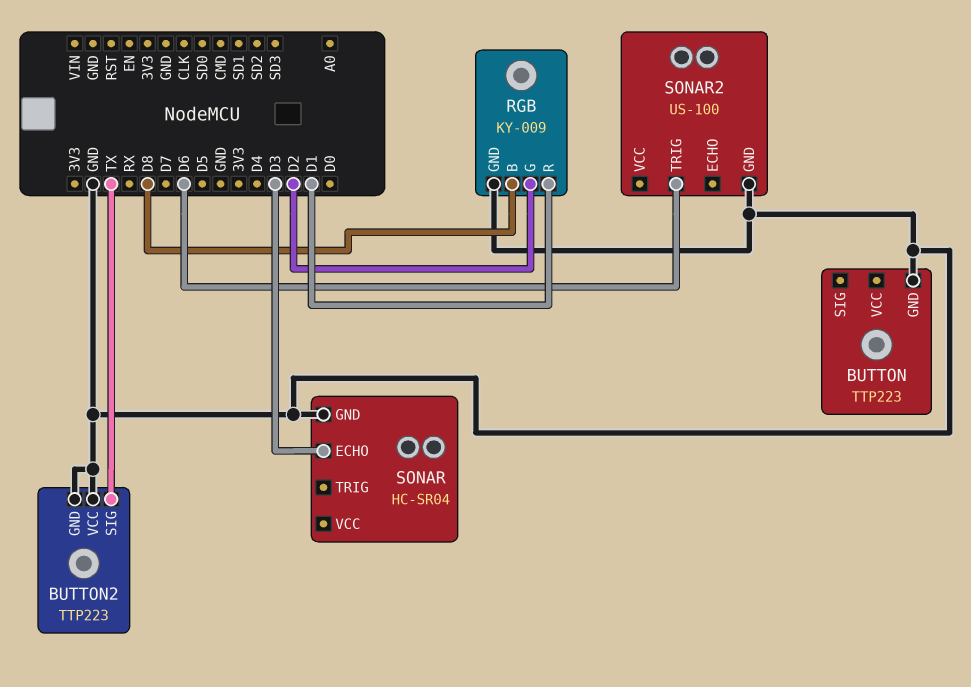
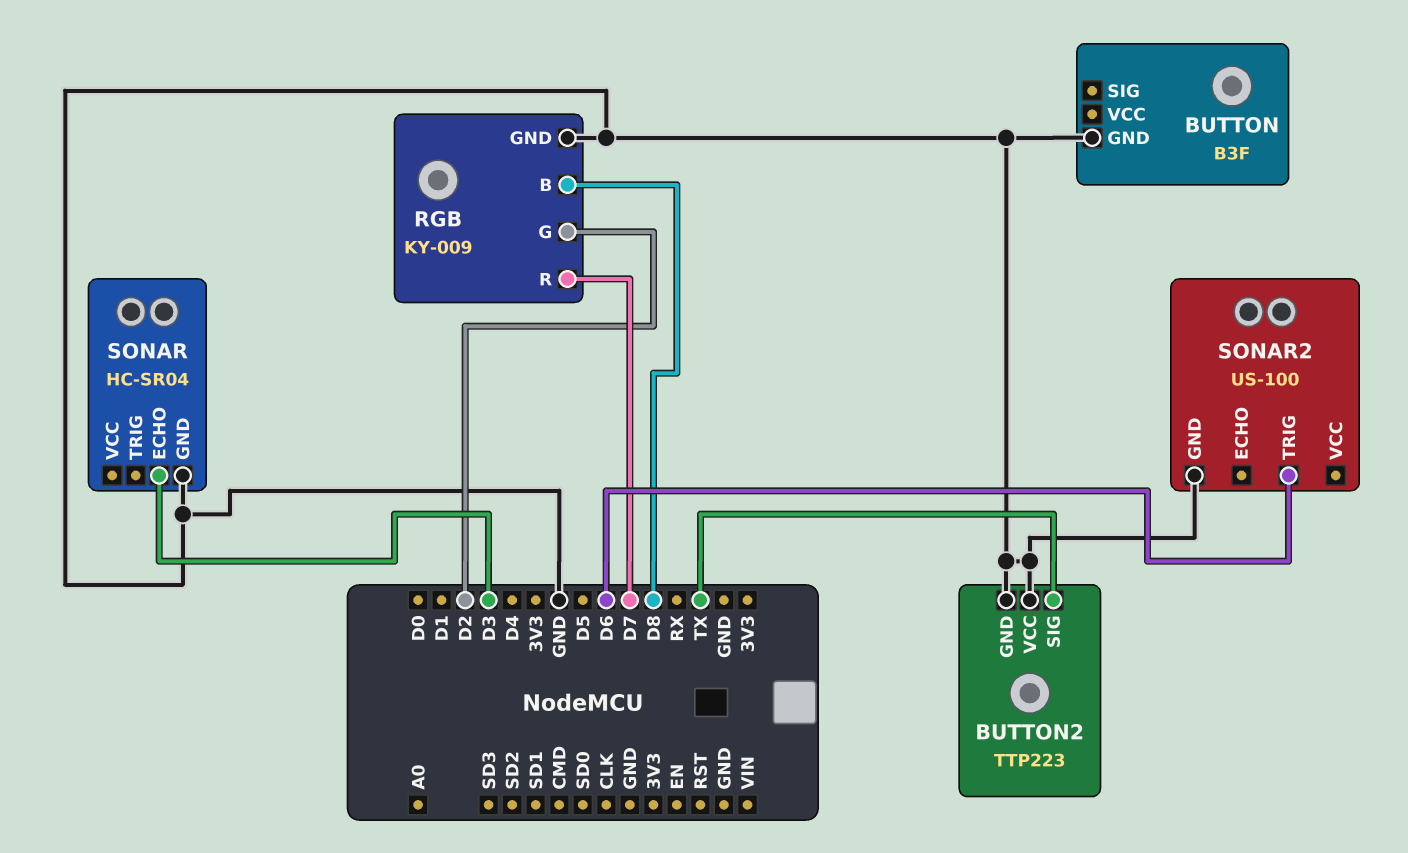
BUTTON: TTP223 -> B3F
RGB pin R: D1 -> D7

